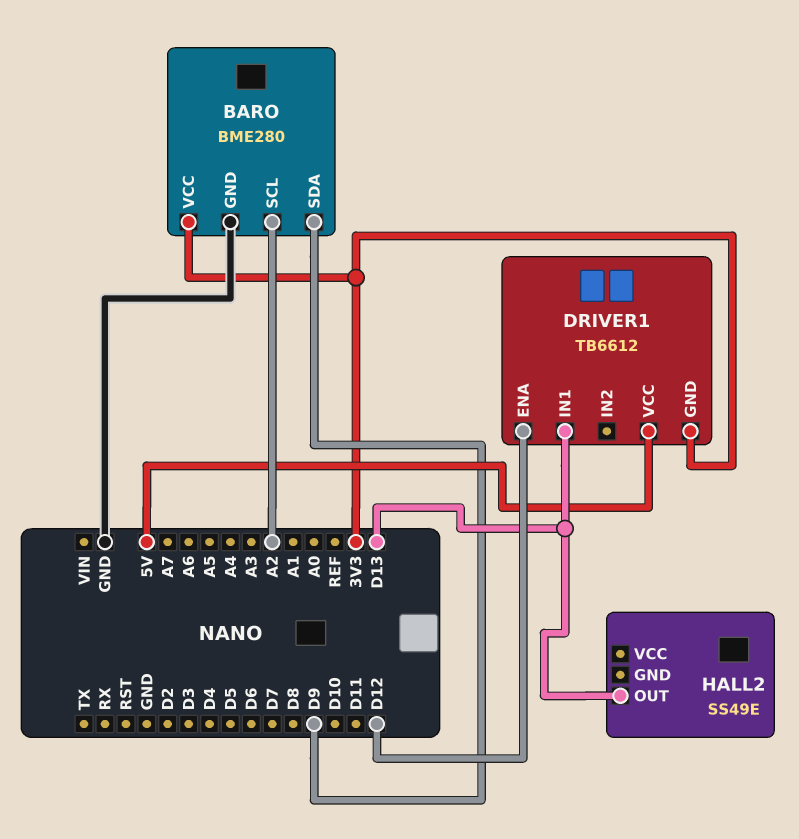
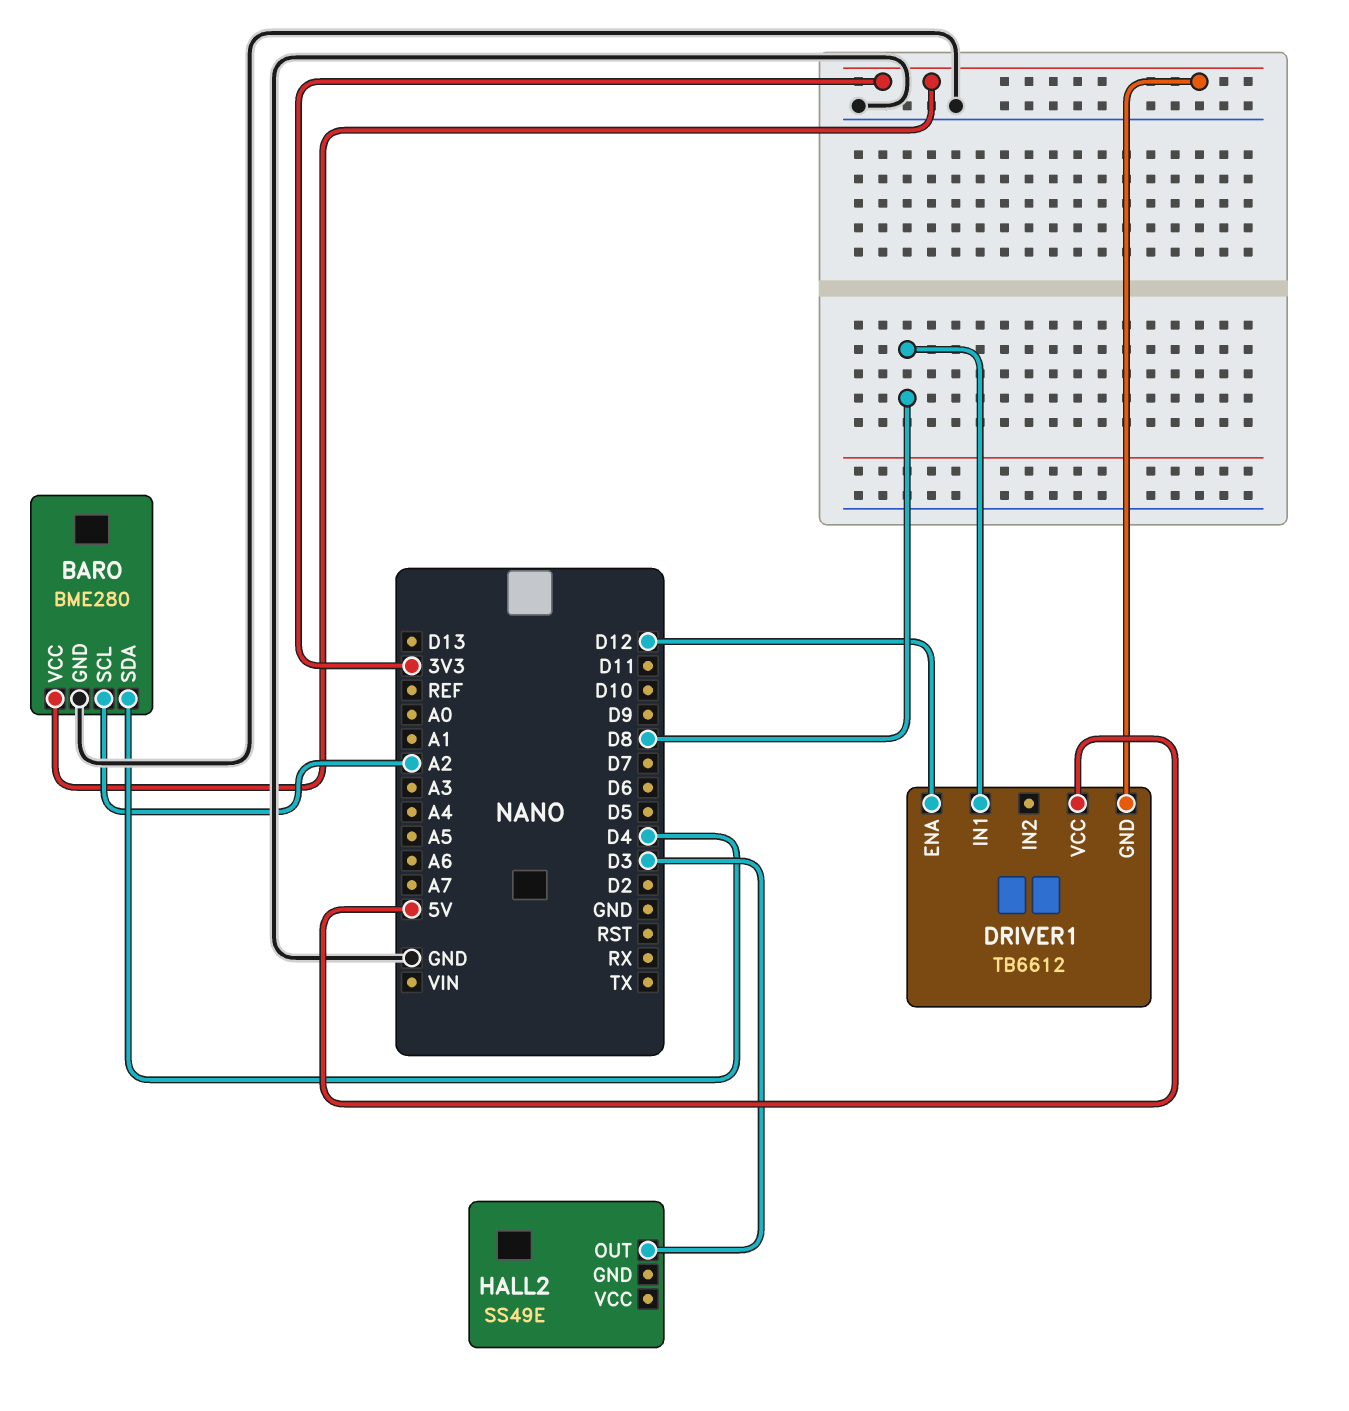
BARO pin SDA: D9 -> D4
DRIVER1 pin IN1: D13 -> D8
HALL2 pin OUT: D13 -> D3

